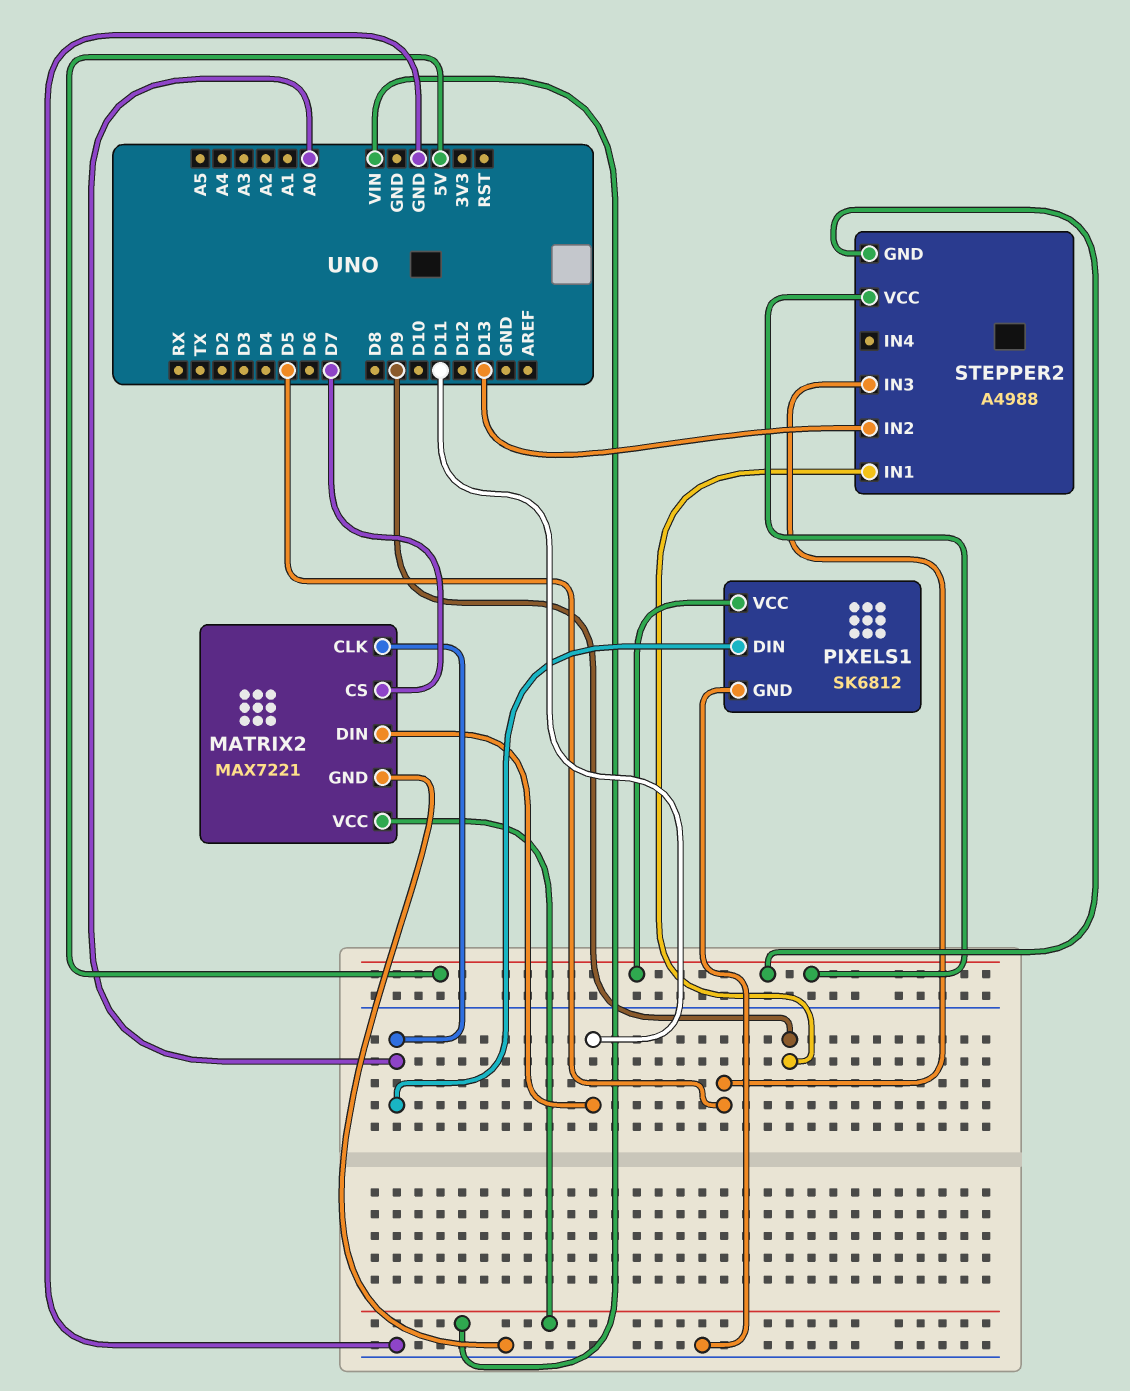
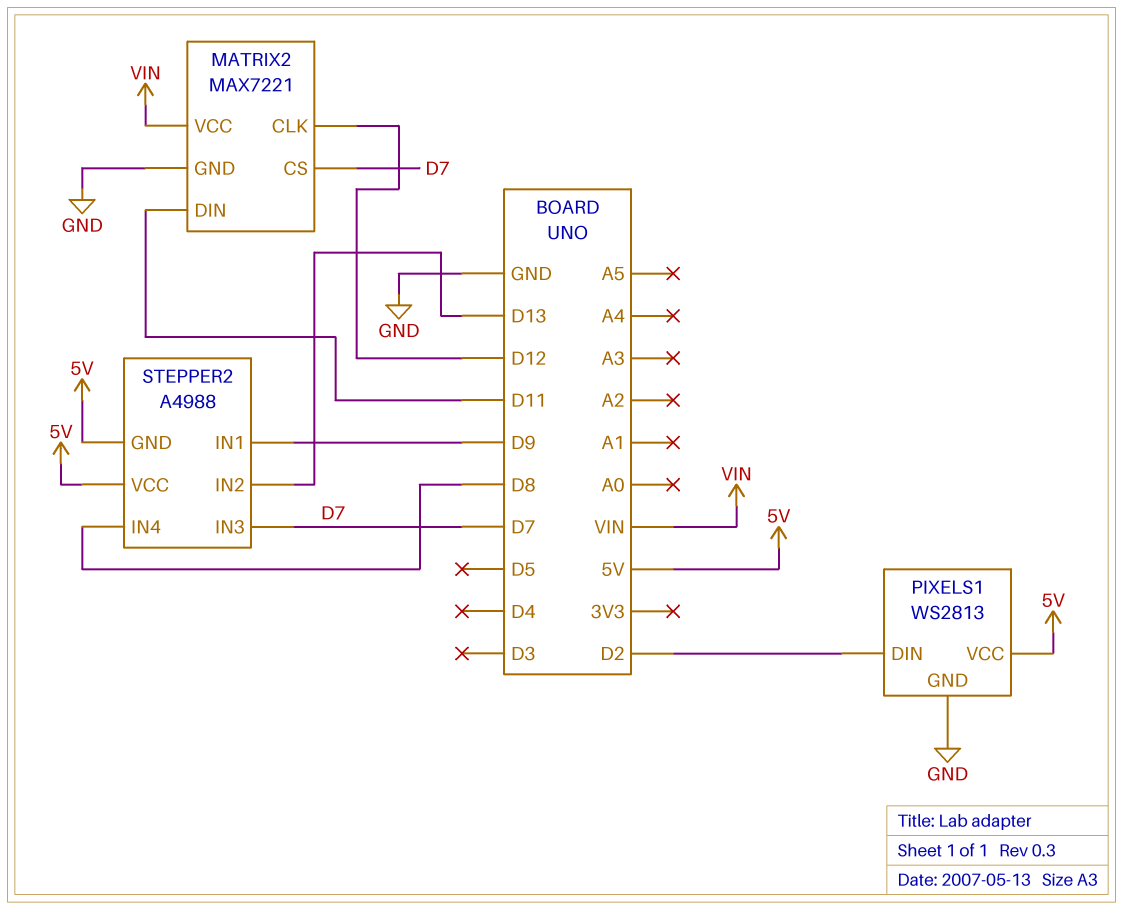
MATRIX2 pin CLK: A0 -> D12
PIXELS1: SK6812 -> WS2813
PIXELS1 pin DIN: A0 -> D2
STEPPER2 pin IN3: D5 -> D7
STEPPER2 pin IN4: none -> D8

